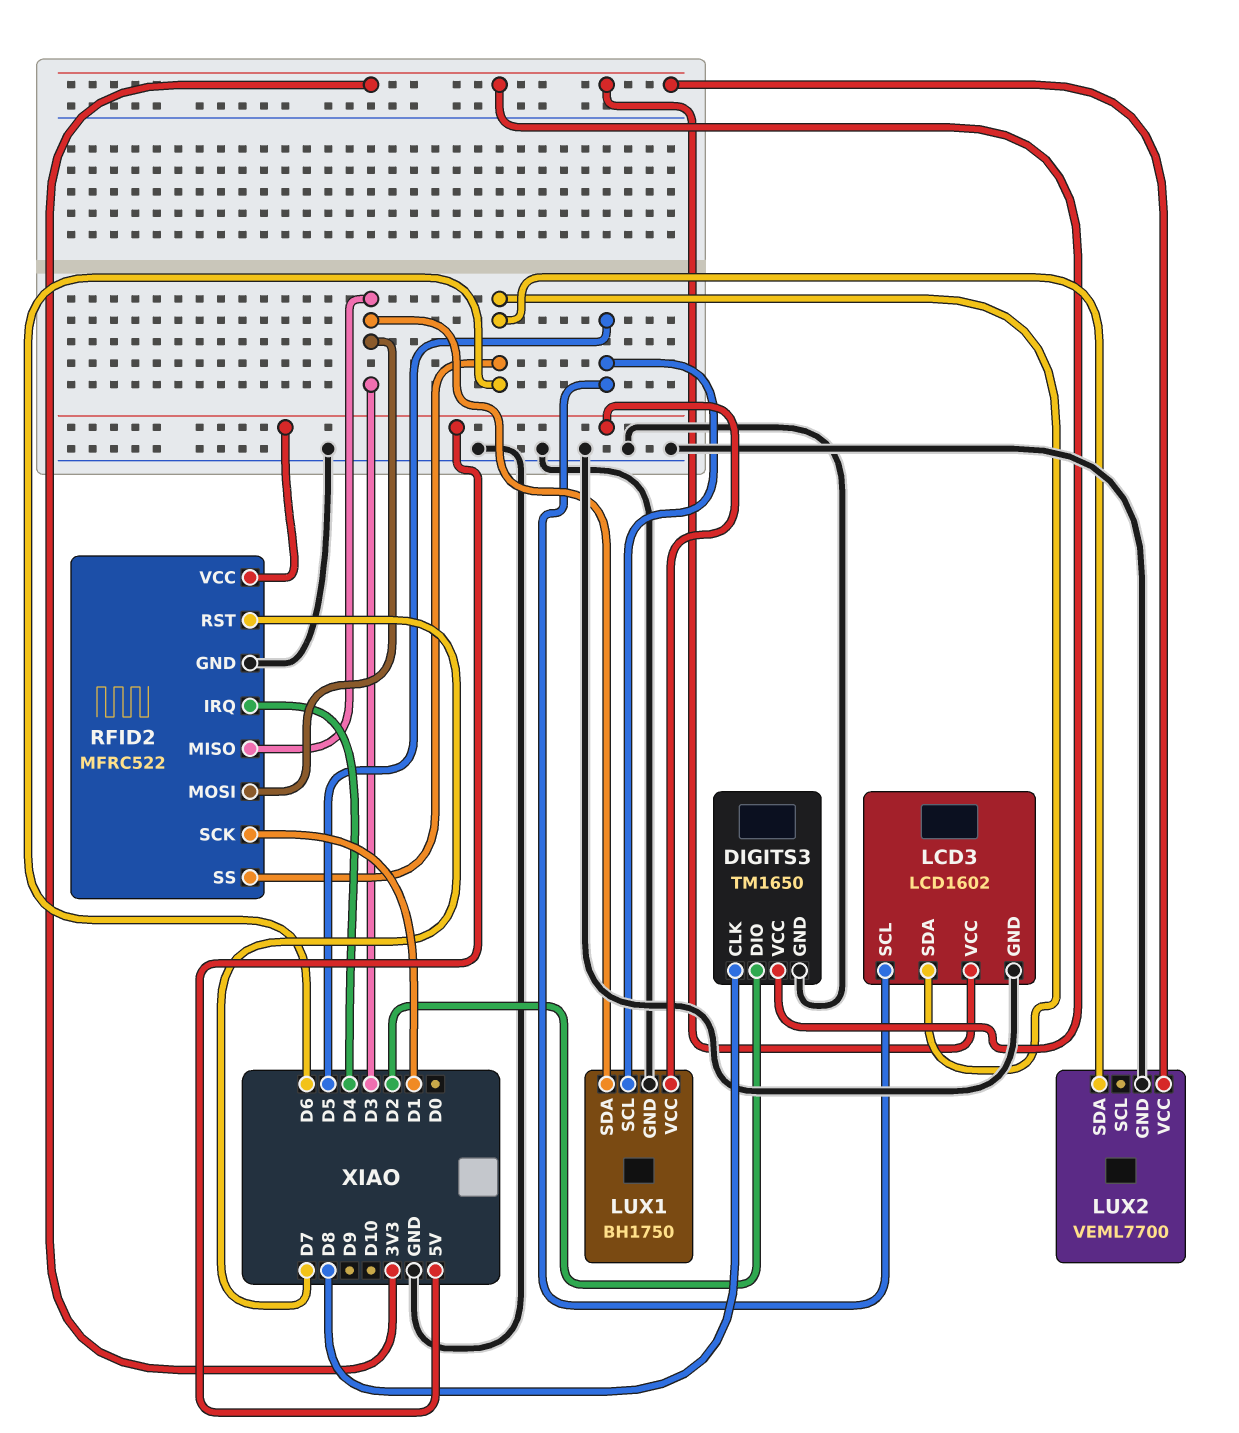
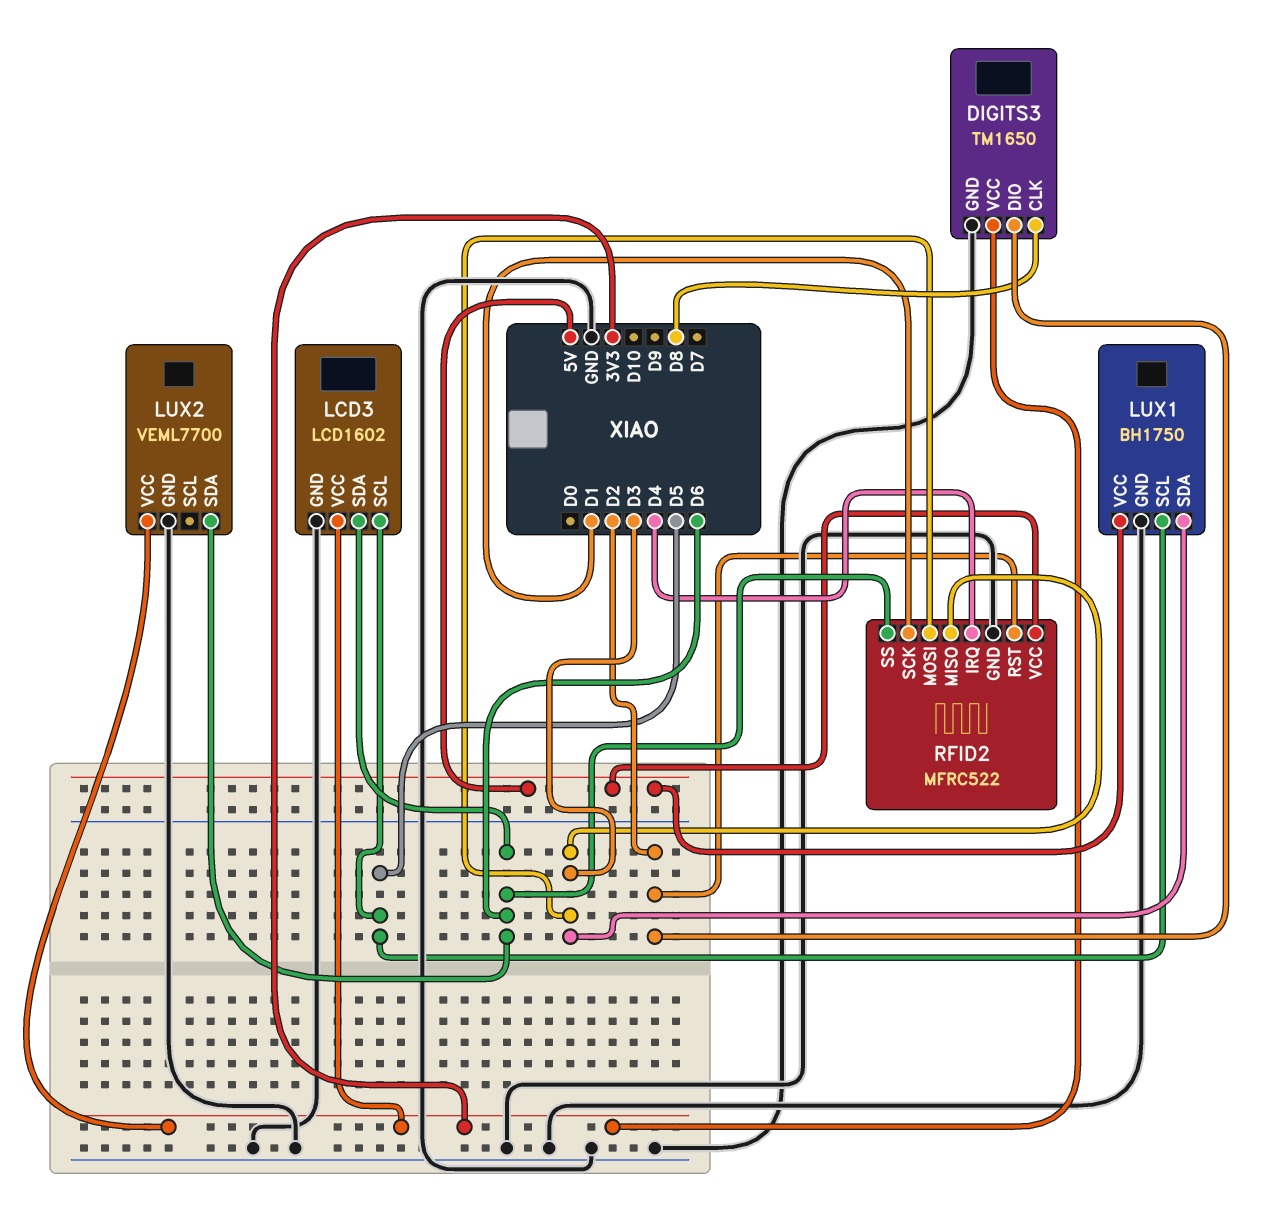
RFID2 pin RST: D7 -> D2

